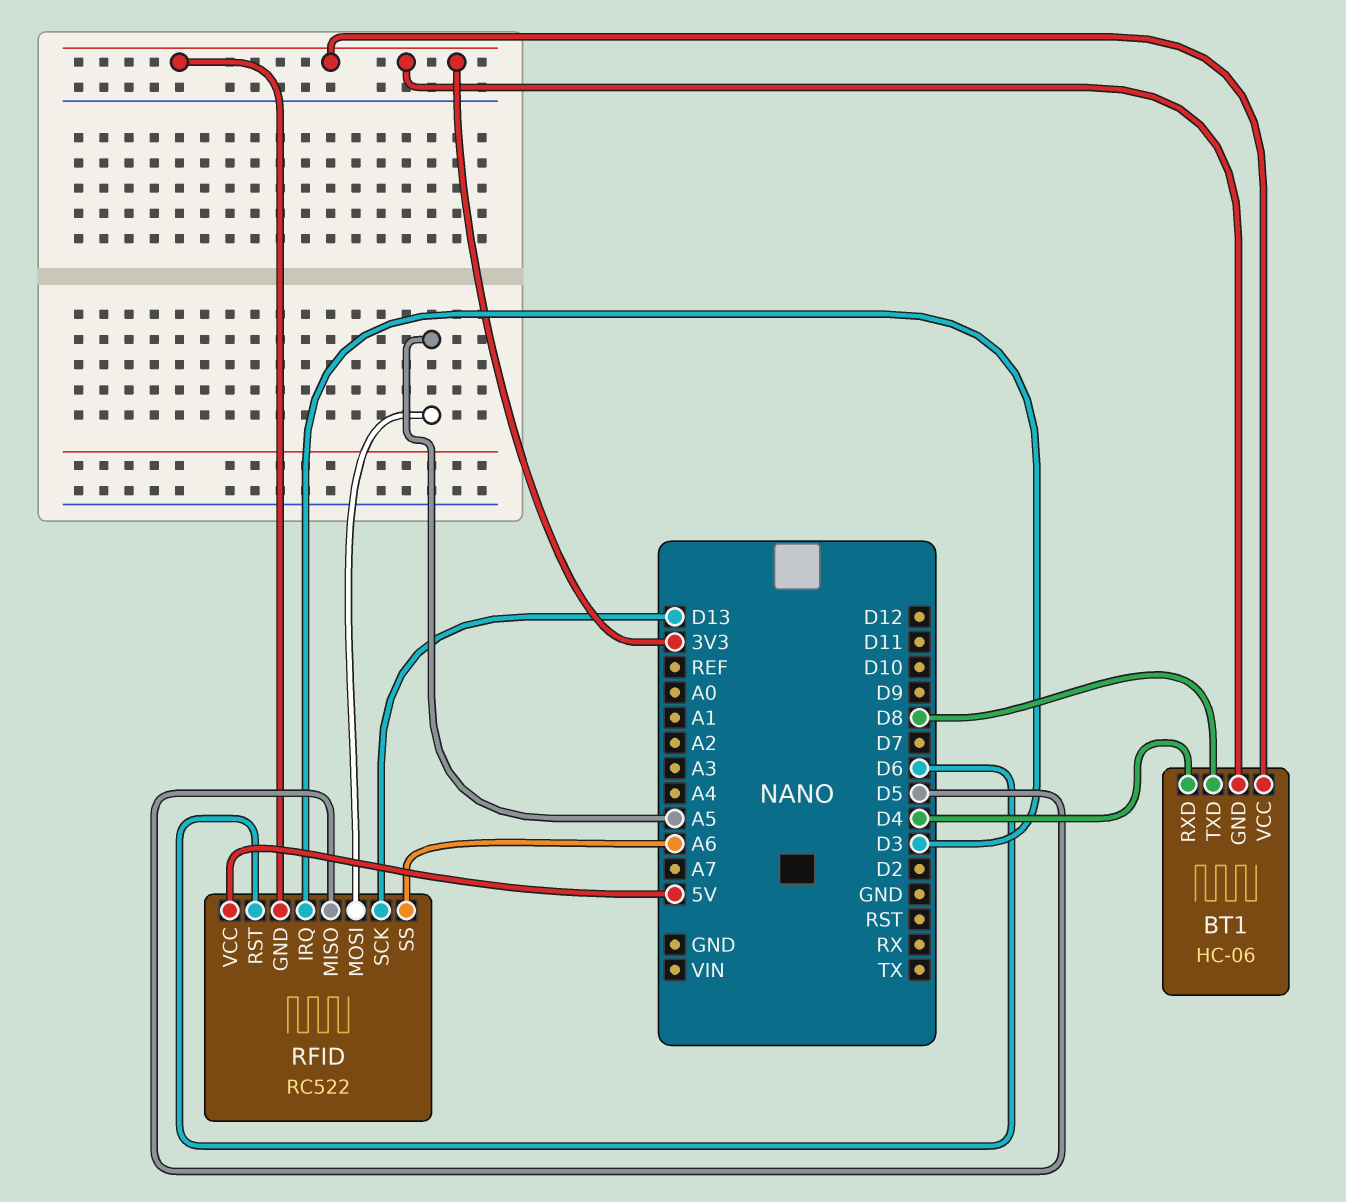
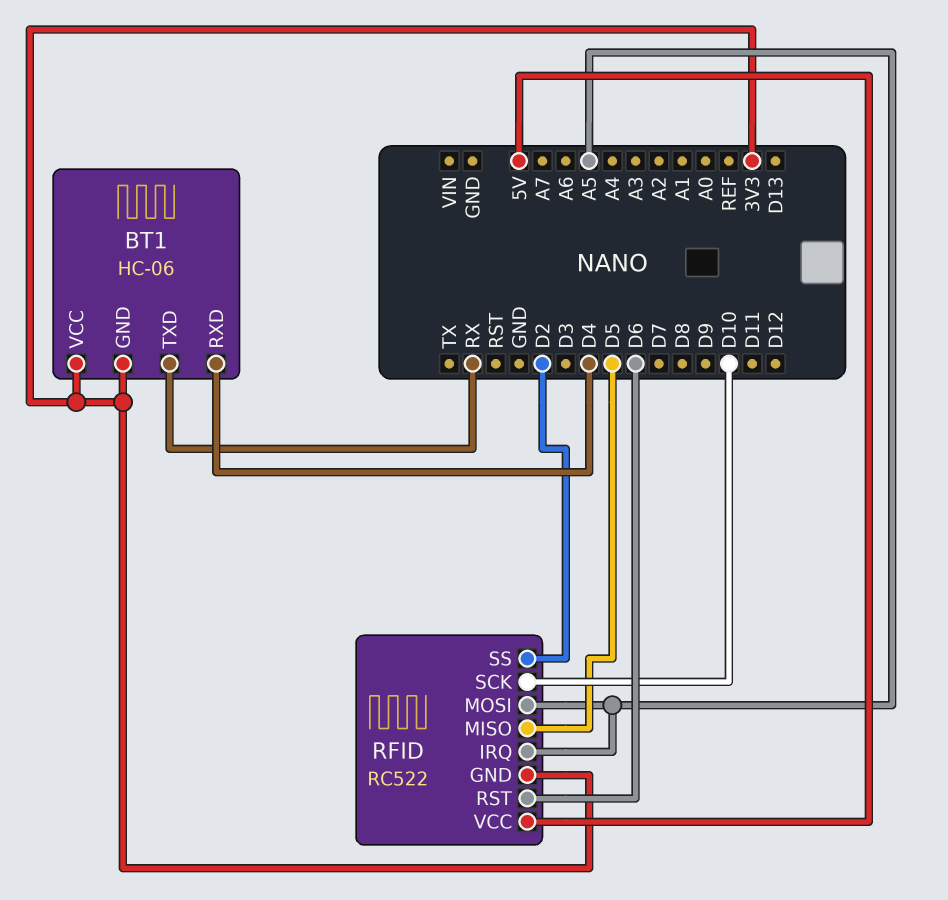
BT1 pin TXD: D8 -> RX
RFID pin IRQ: D3 -> A5
RFID pin SCK: D13 -> D10
RFID pin SS: A6 -> D2

